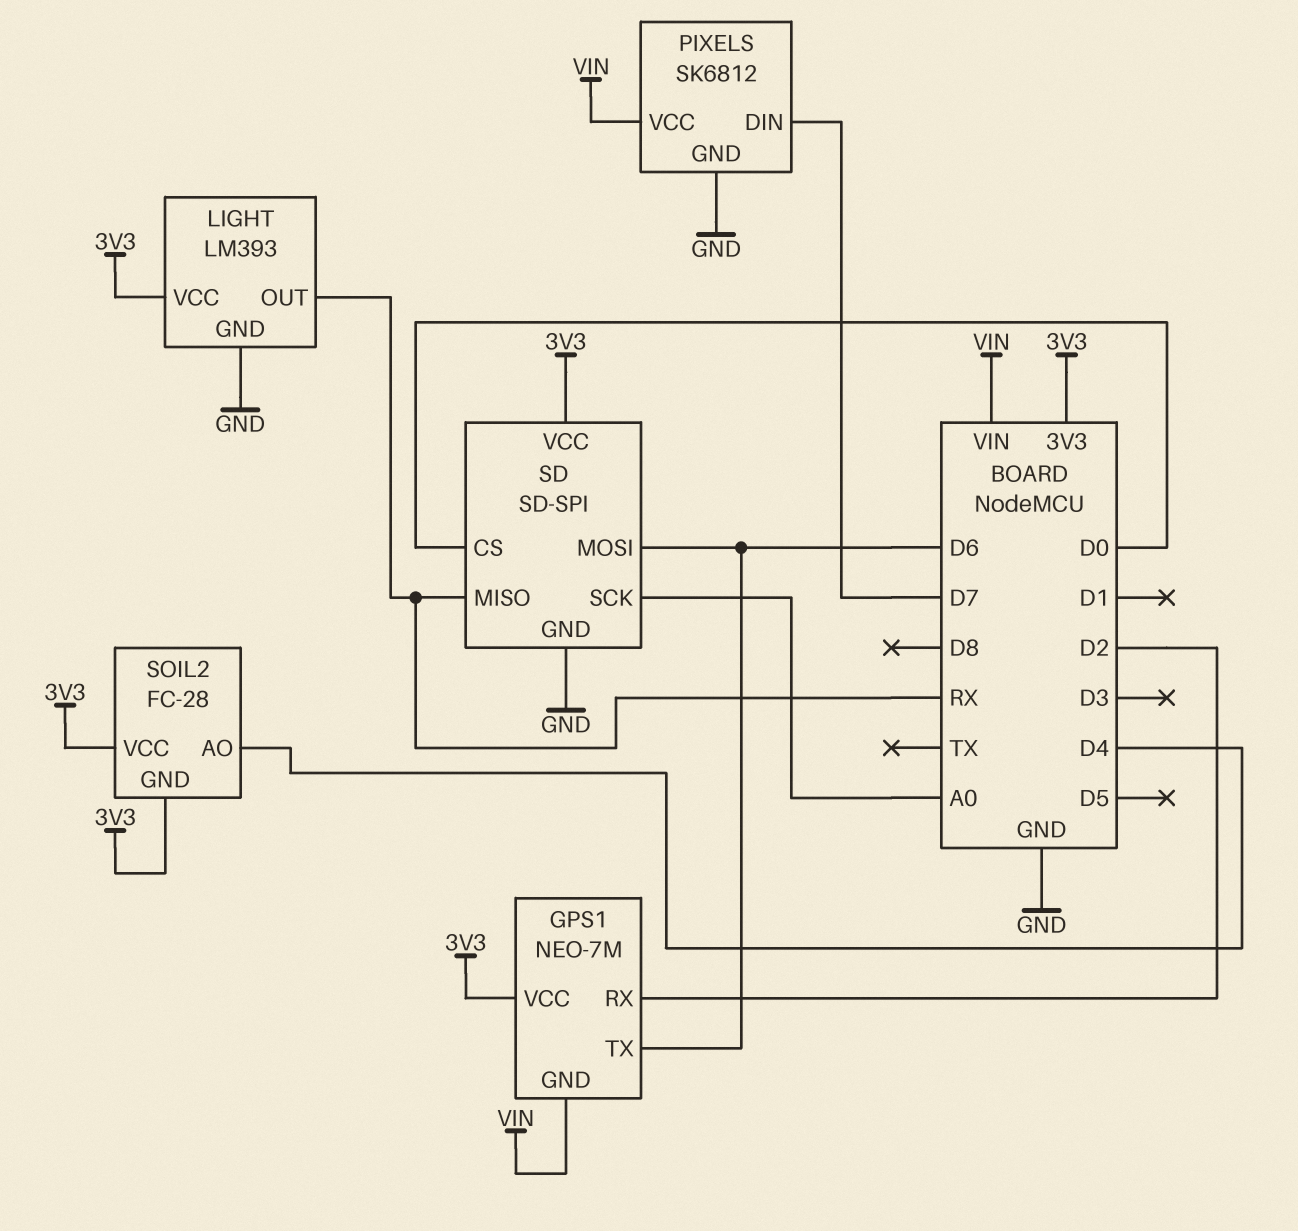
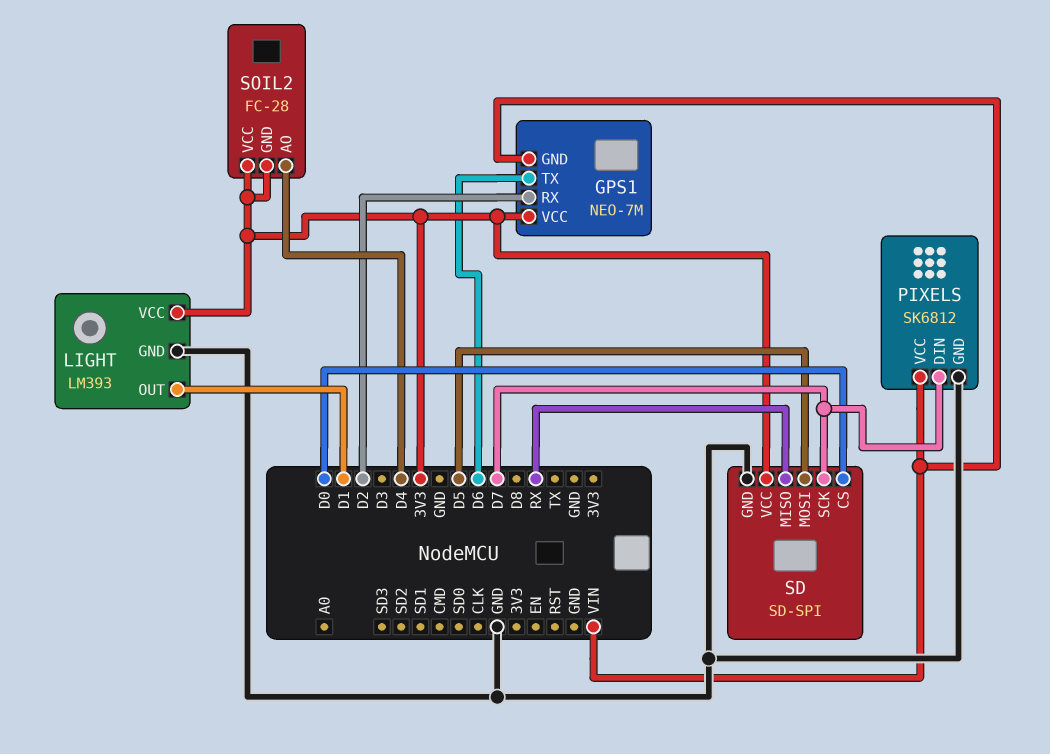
LIGHT pin OUT: RX -> D1
SD pin MOSI: D6 -> D5
SD pin SCK: A0 -> D7

